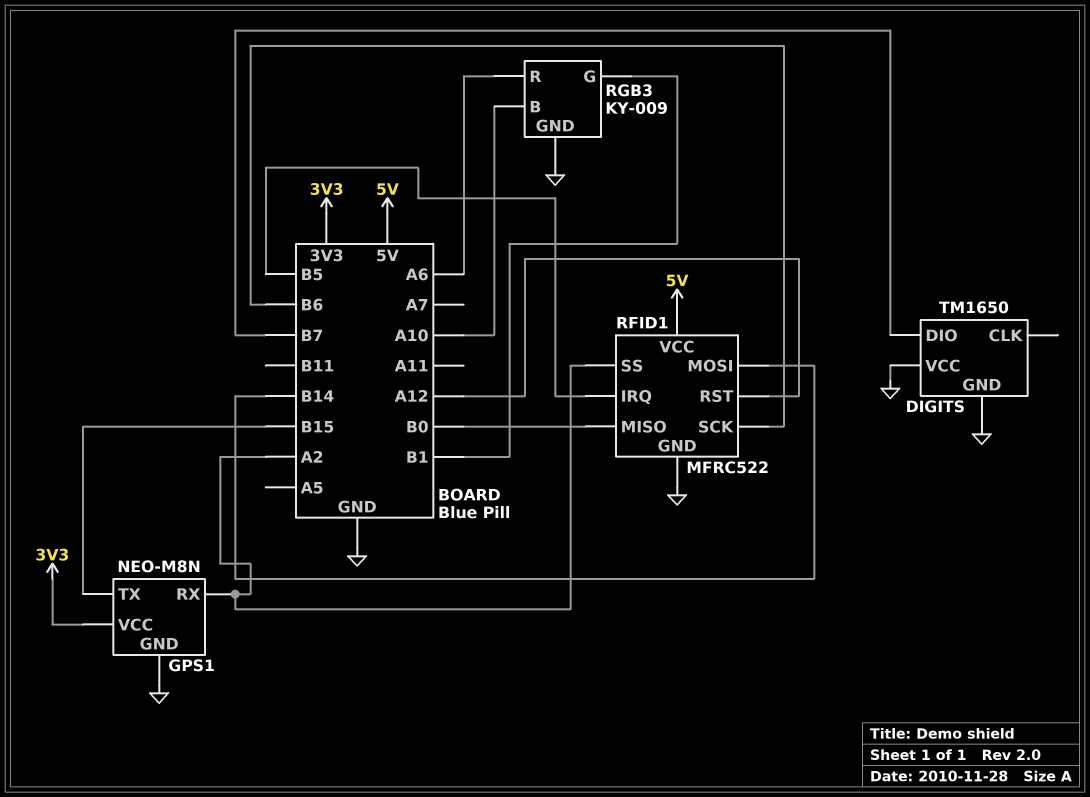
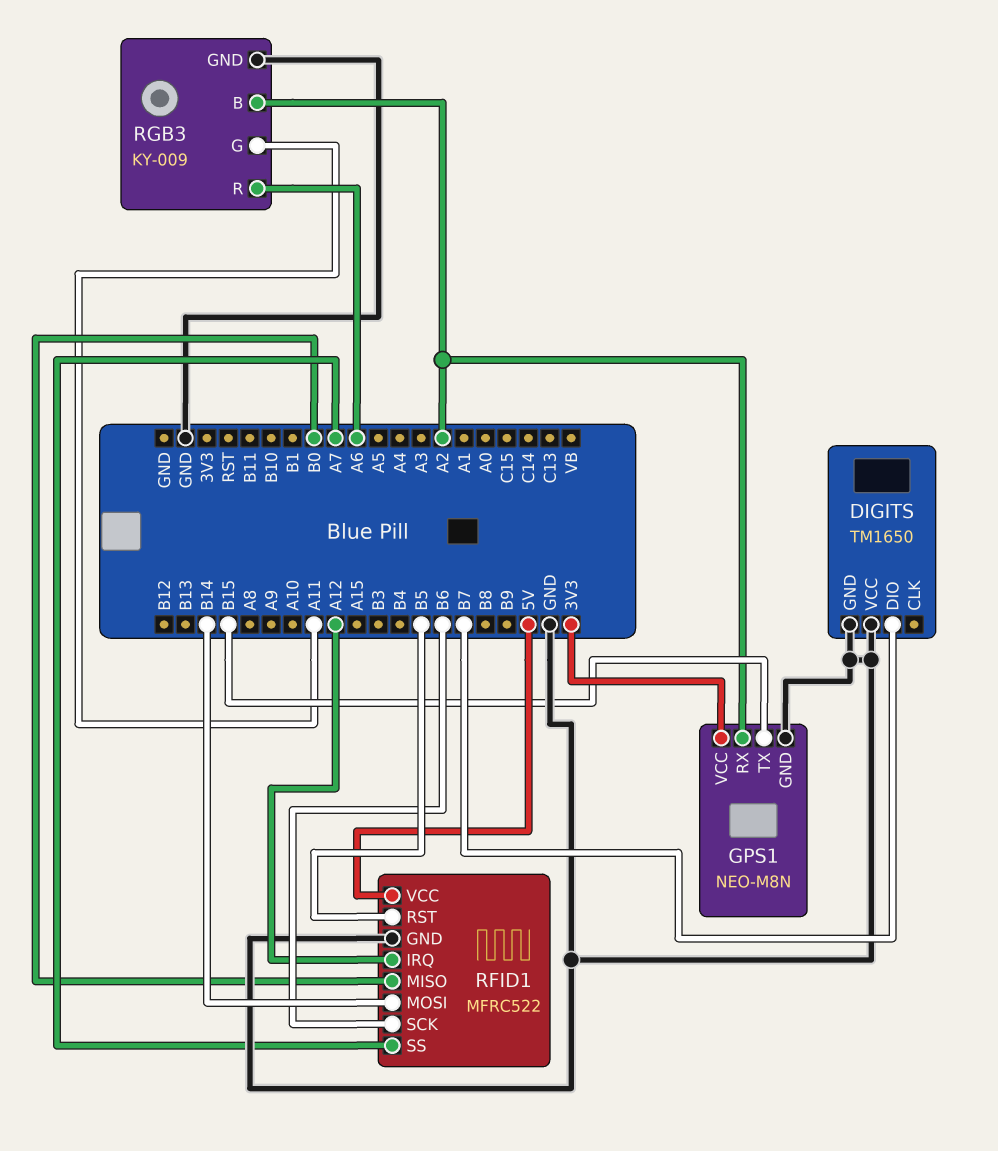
RFID1 pin IRQ: B5 -> A12
RFID1 pin RST: A12 -> B5
RFID1 pin SS: A2 -> A7
RGB3 pin B: A10 -> A2
RGB3 pin G: B1 -> A11

